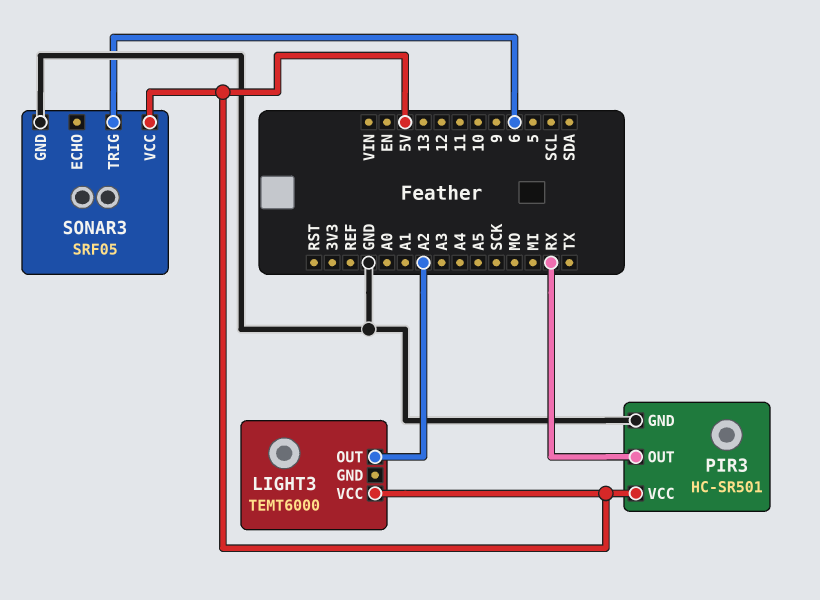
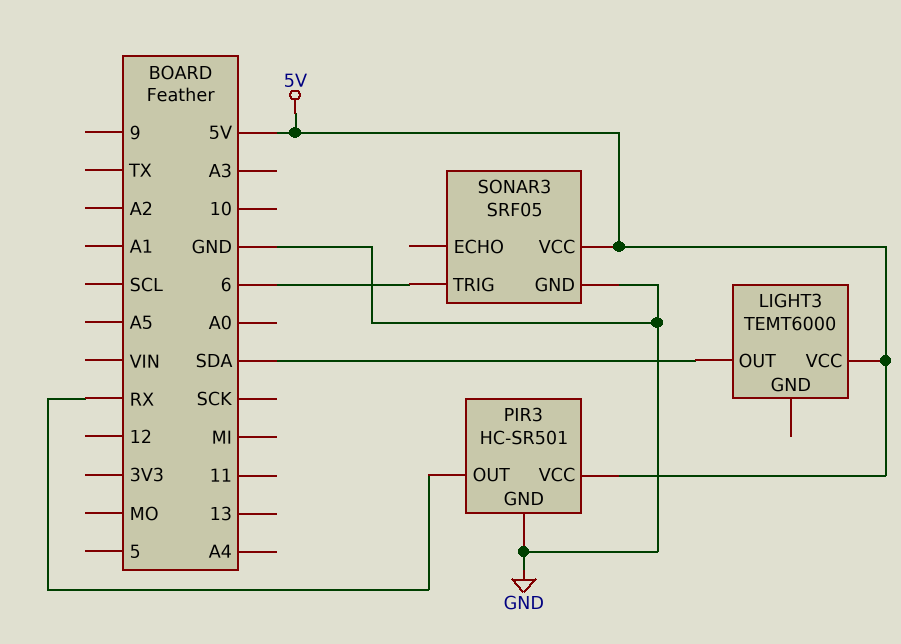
LIGHT3 pin OUT: A2 -> SDA

